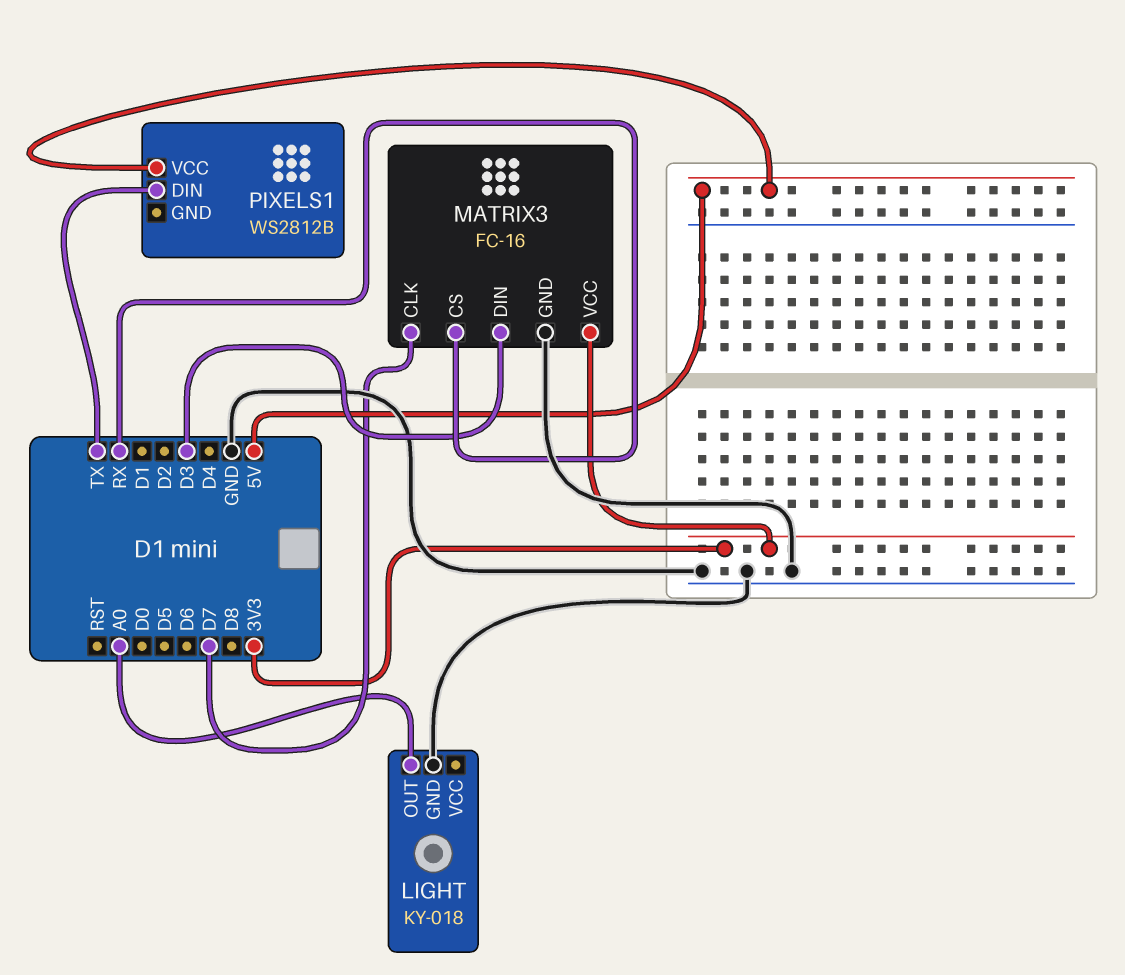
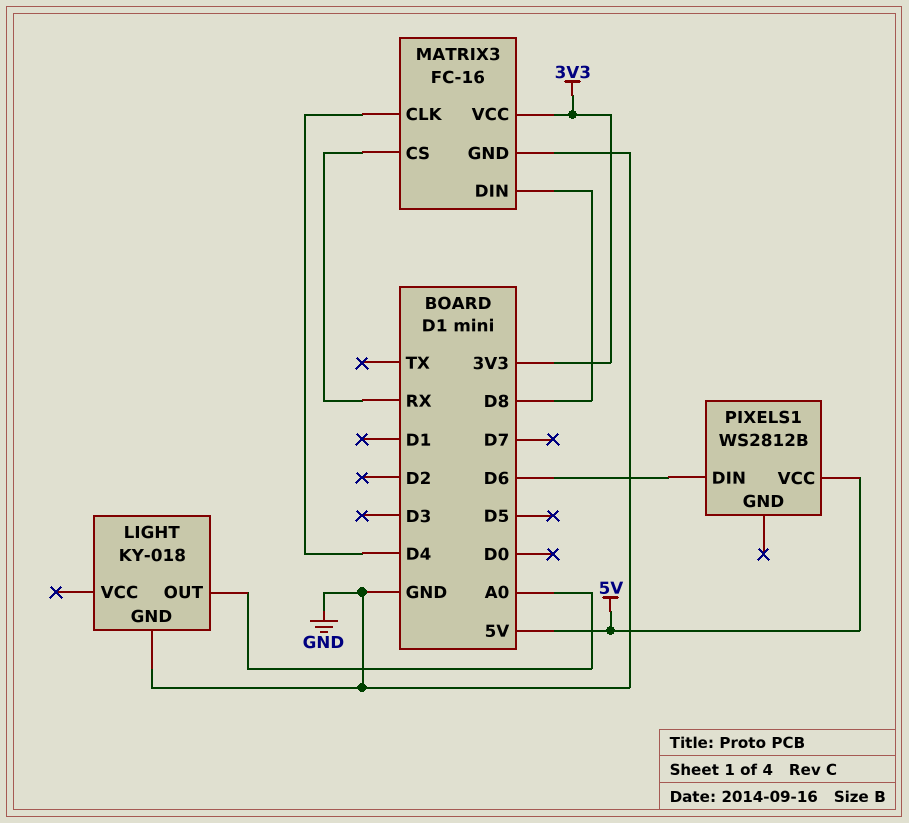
MATRIX3 pin CLK: D7 -> D4
MATRIX3 pin DIN: D3 -> D8
PIXELS1 pin DIN: TX -> D6

